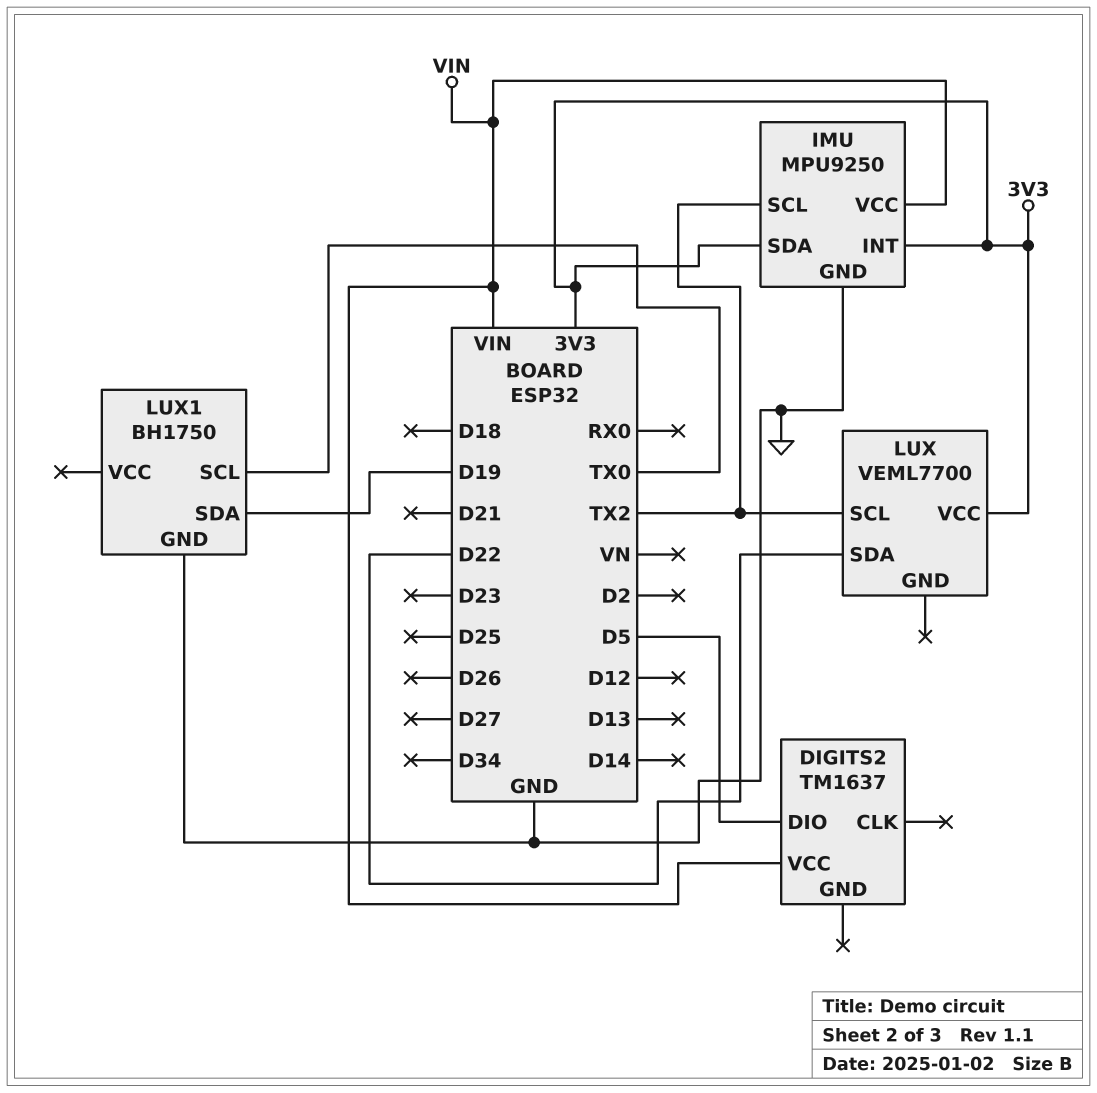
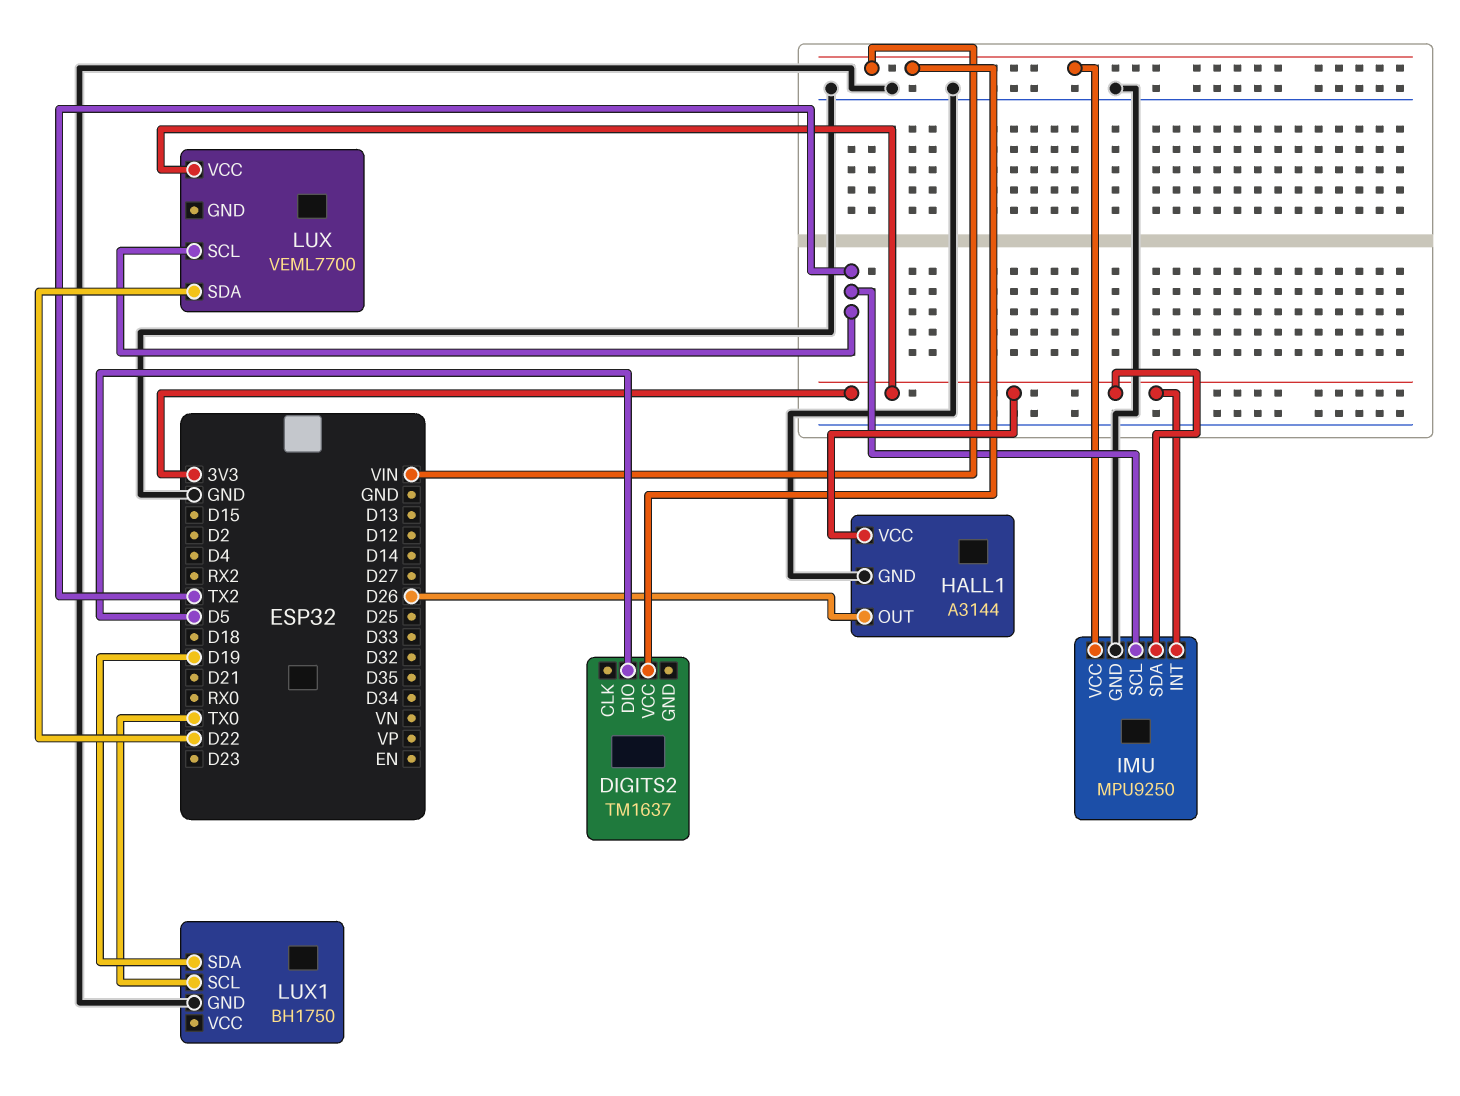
HALL1: none -> A3144
HALL1 pin GND: none -> GND
HALL1 pin OUT: none -> D26
HALL1 pin VCC: none -> 3V3

